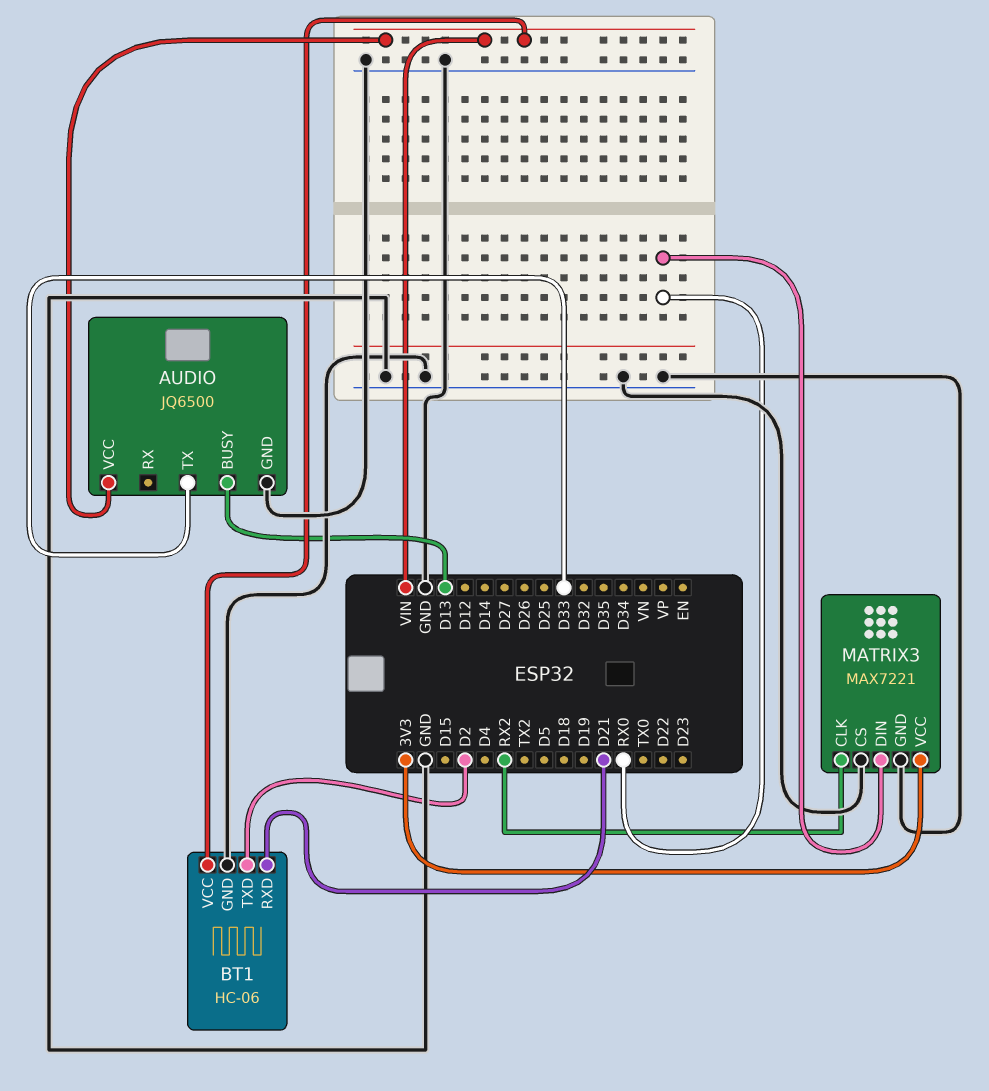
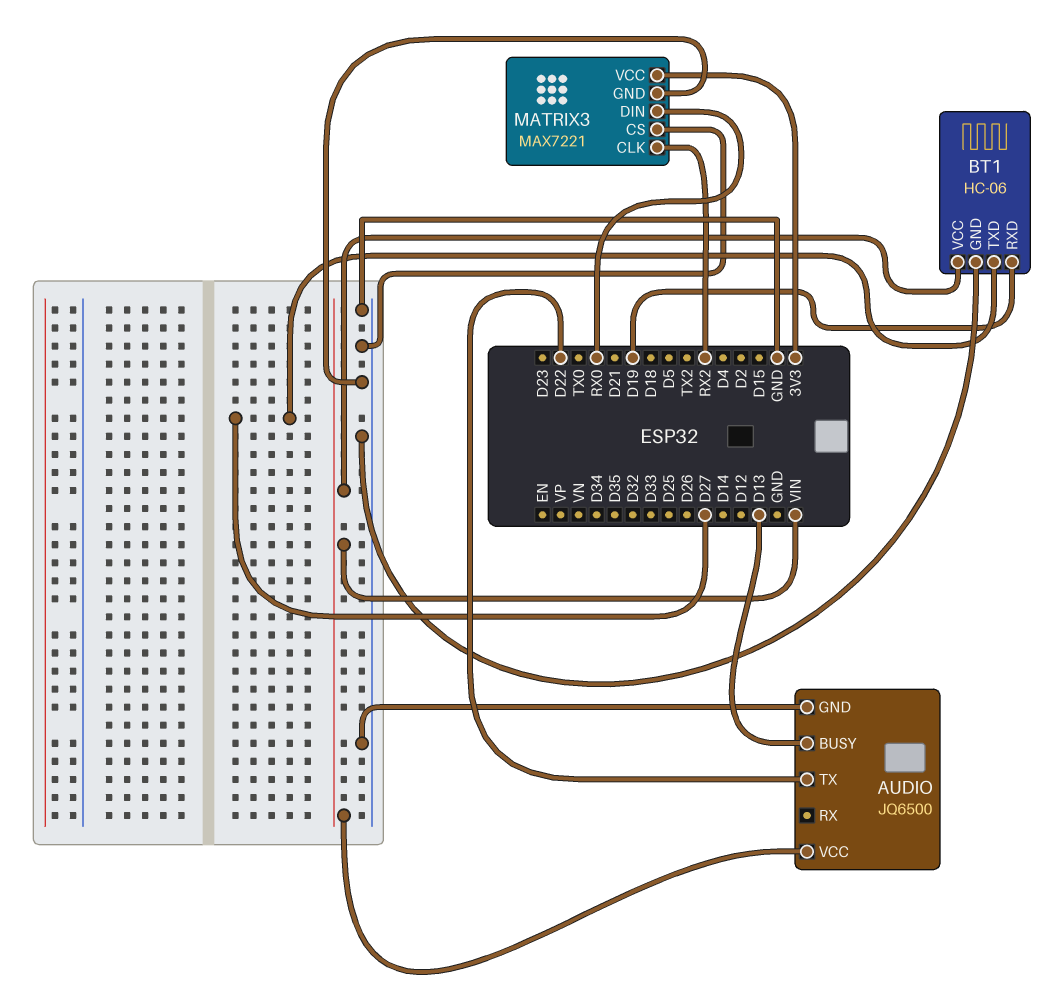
AUDIO pin TX: D33 -> D22
BT1 pin RXD: D21 -> D19
BT1 pin TXD: D2 -> D27

